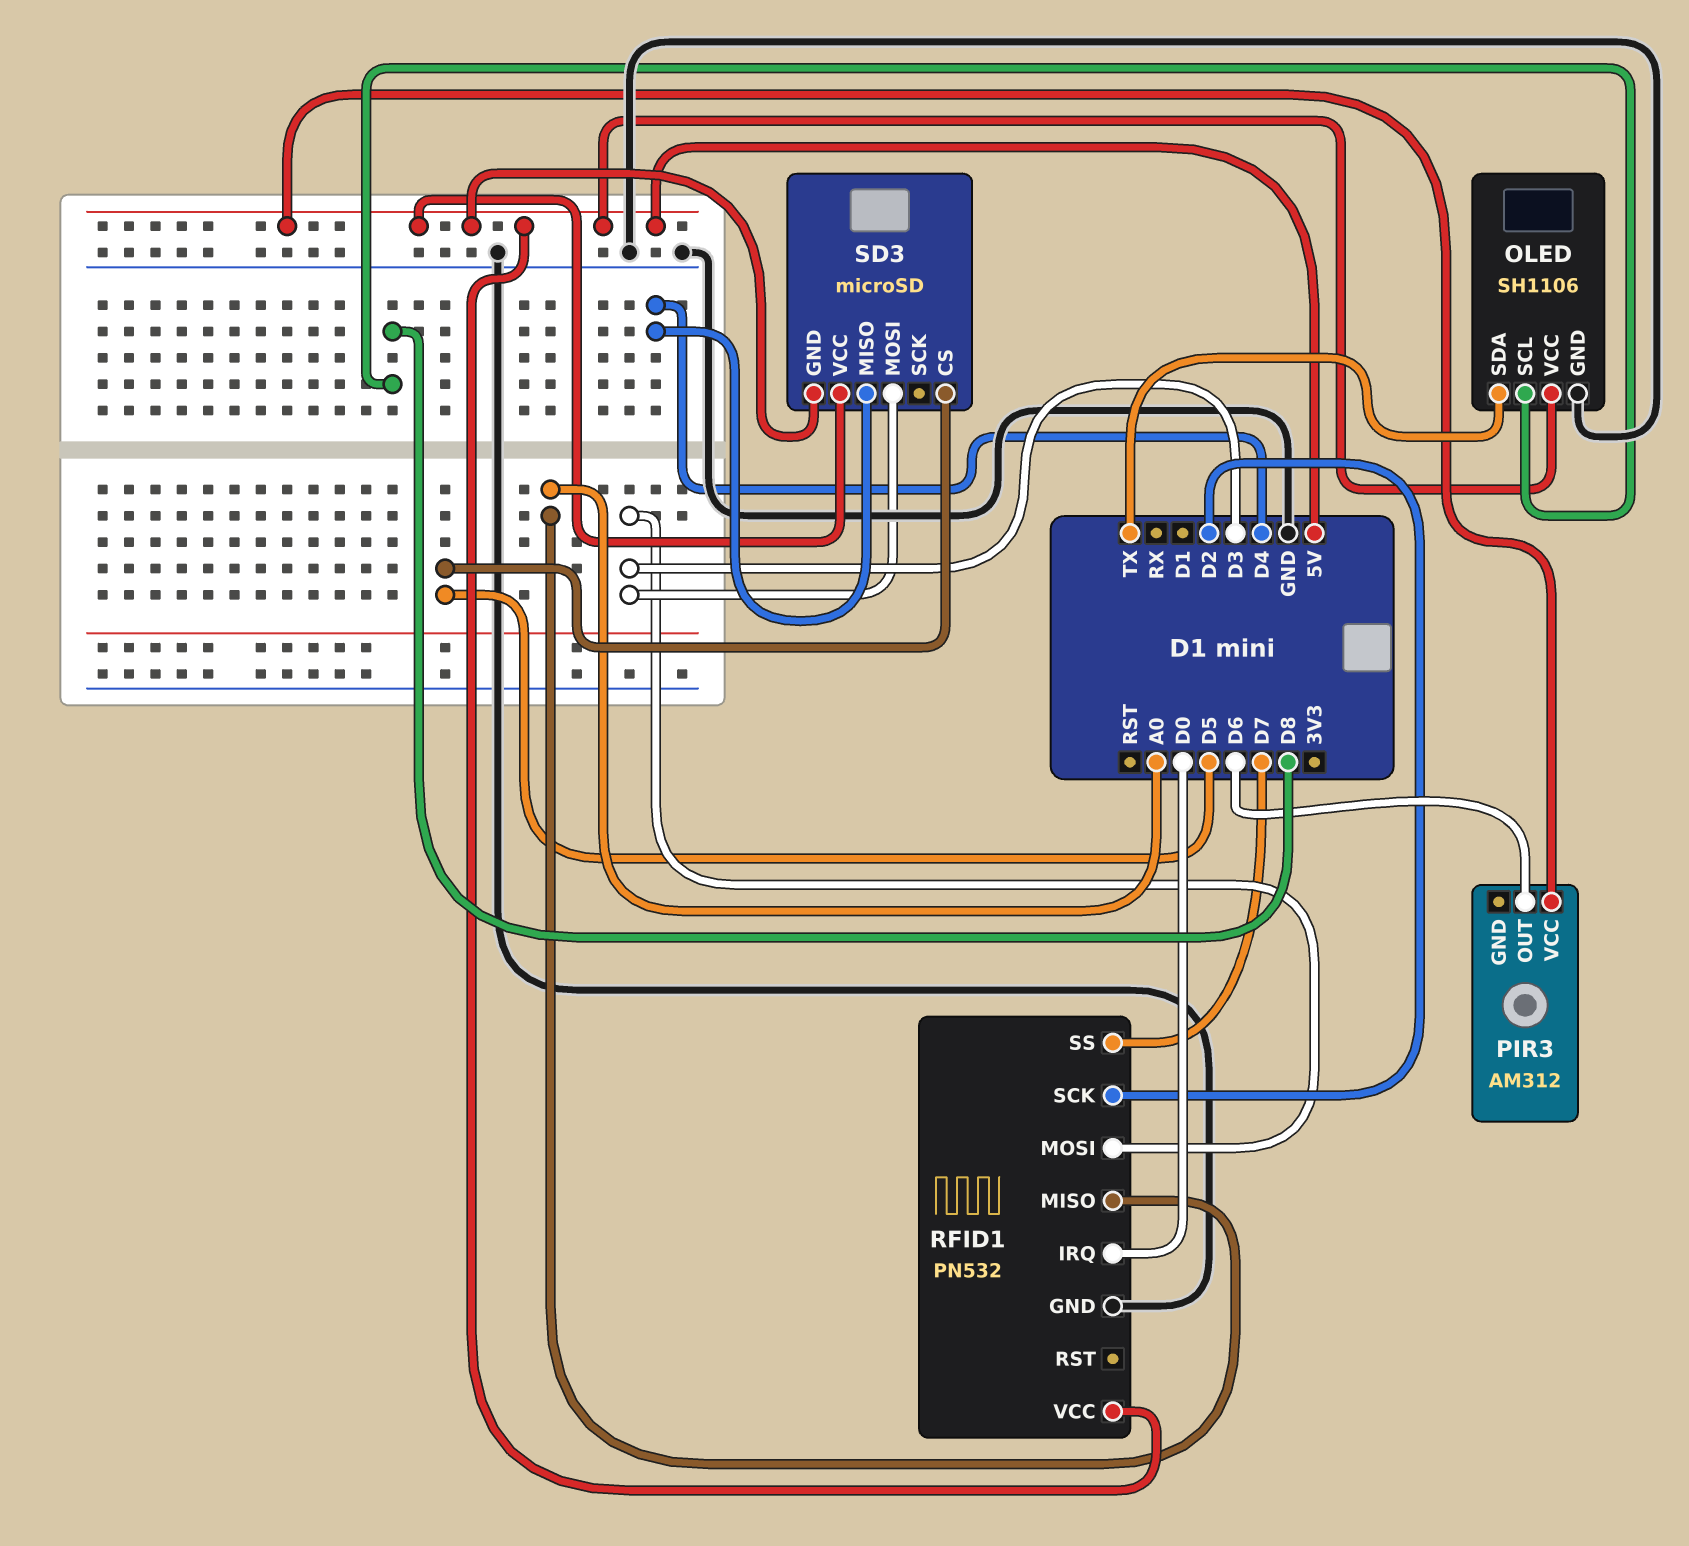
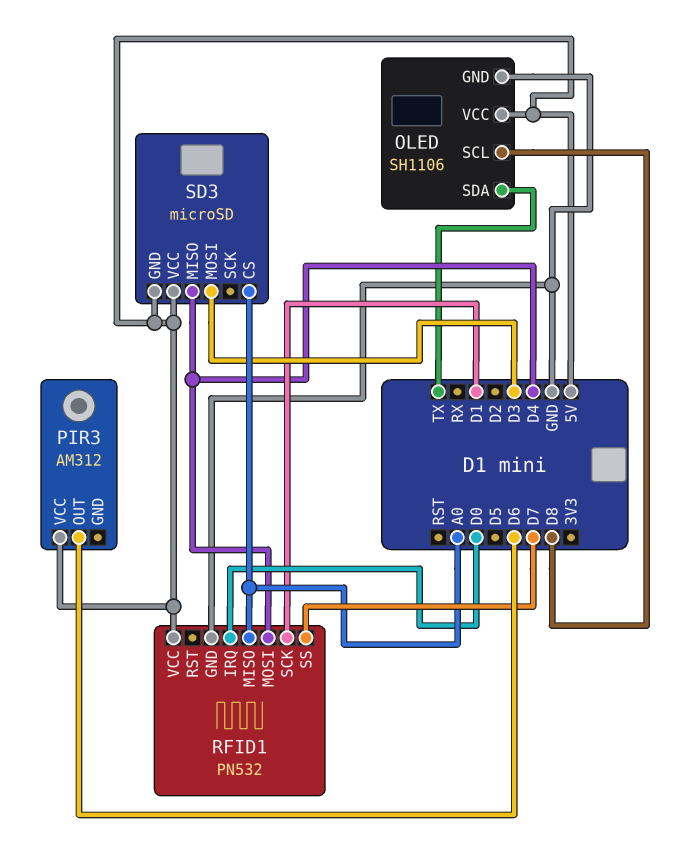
RFID1 pin MOSI: D3 -> D4
RFID1 pin SCK: D2 -> D1
SD3 pin CS: D5 -> A0

